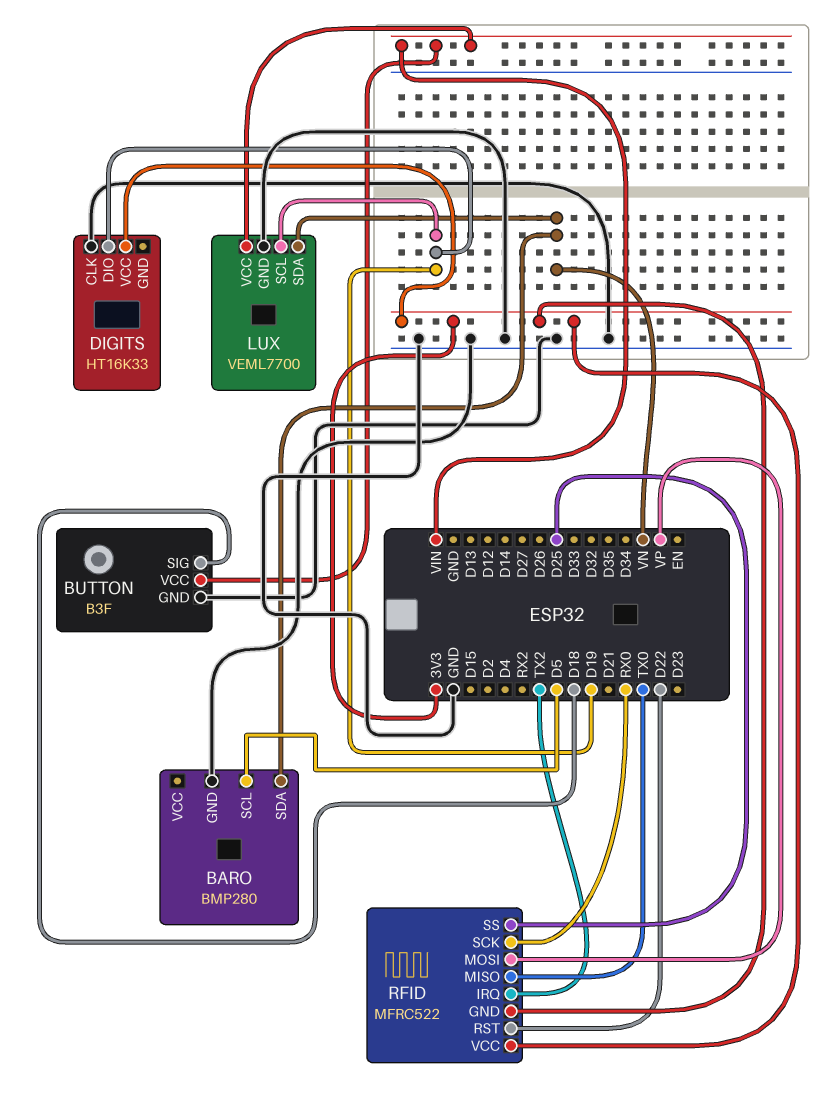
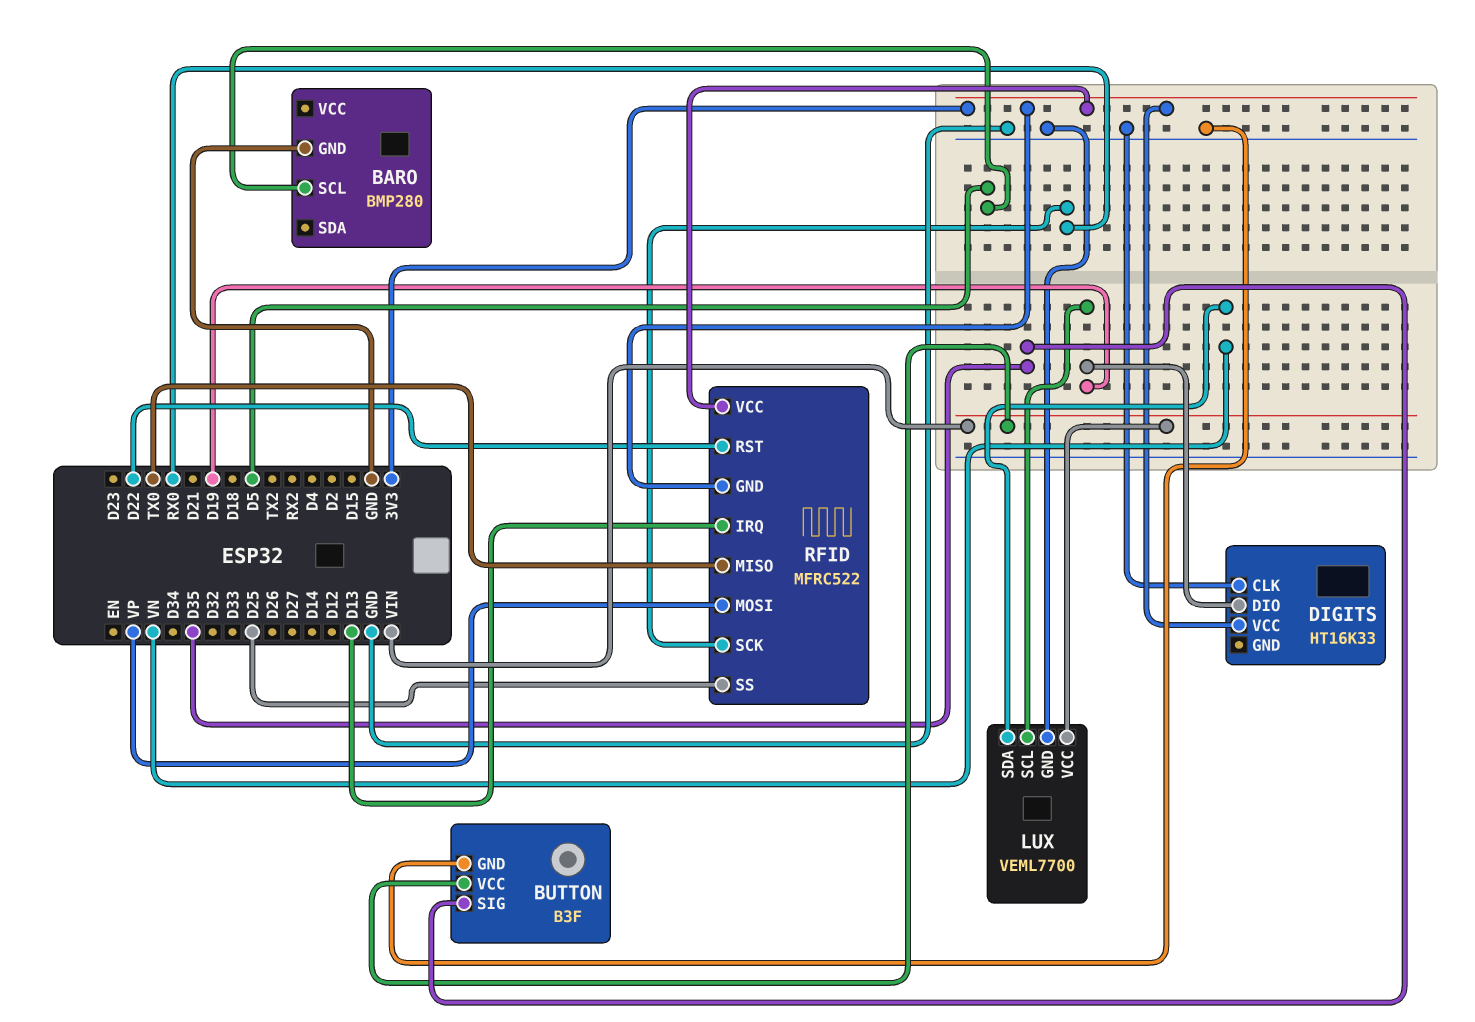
BARO pin SDA: VN -> none
BUTTON pin SIG: D18 -> D35
RFID pin IRQ: TX2 -> D13

